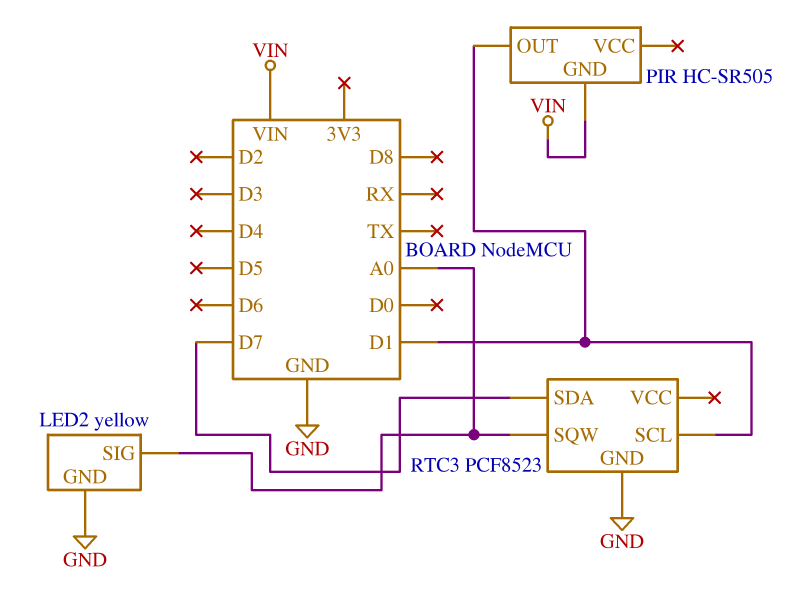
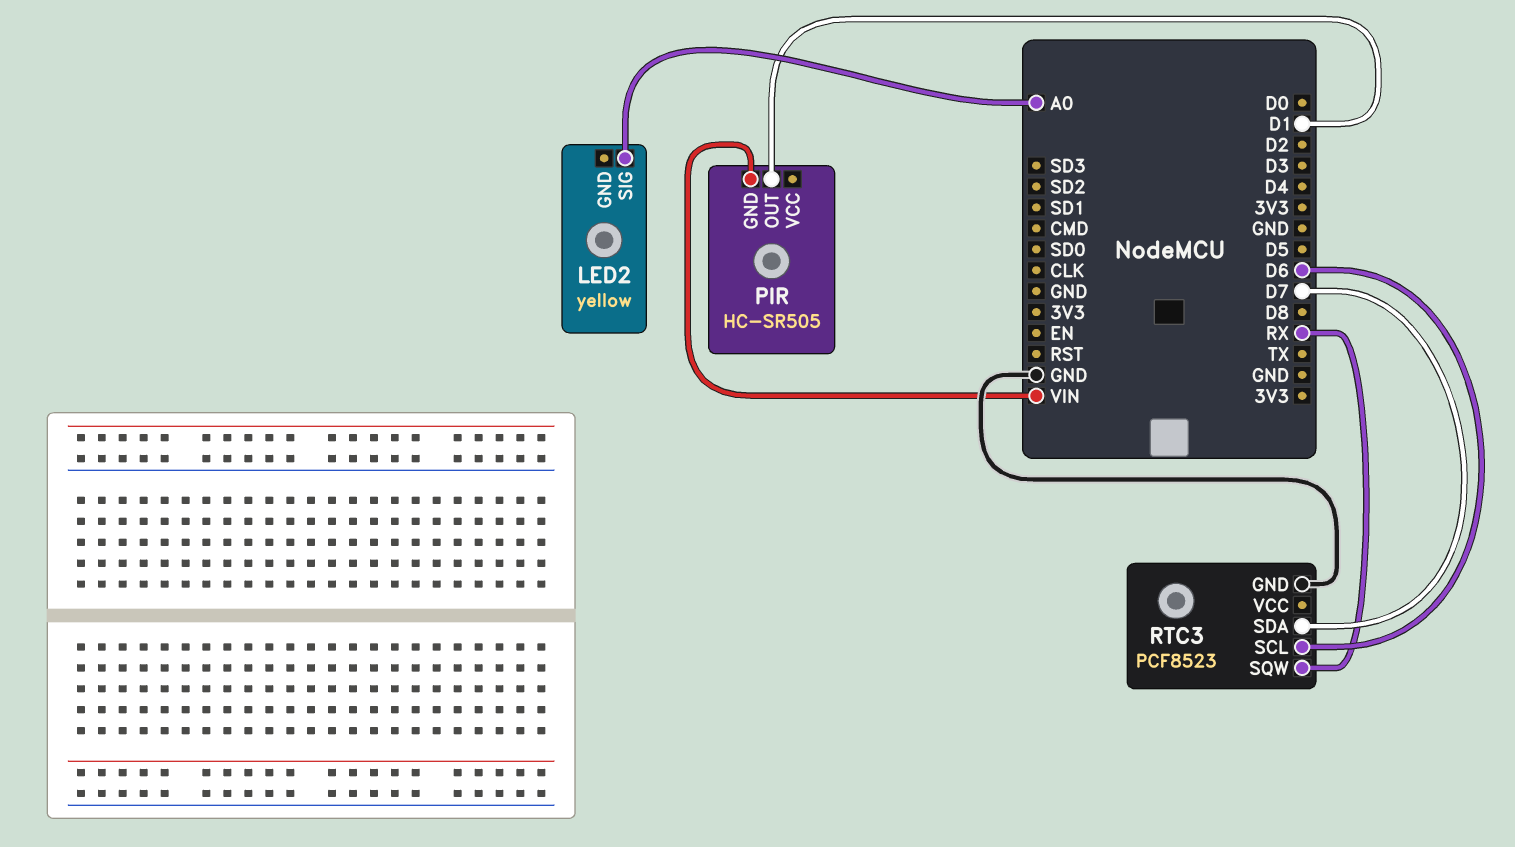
LED2 pin GND: GND -> none
RTC3 pin SCL: D1 -> D6
RTC3 pin SQW: A0 -> RX

